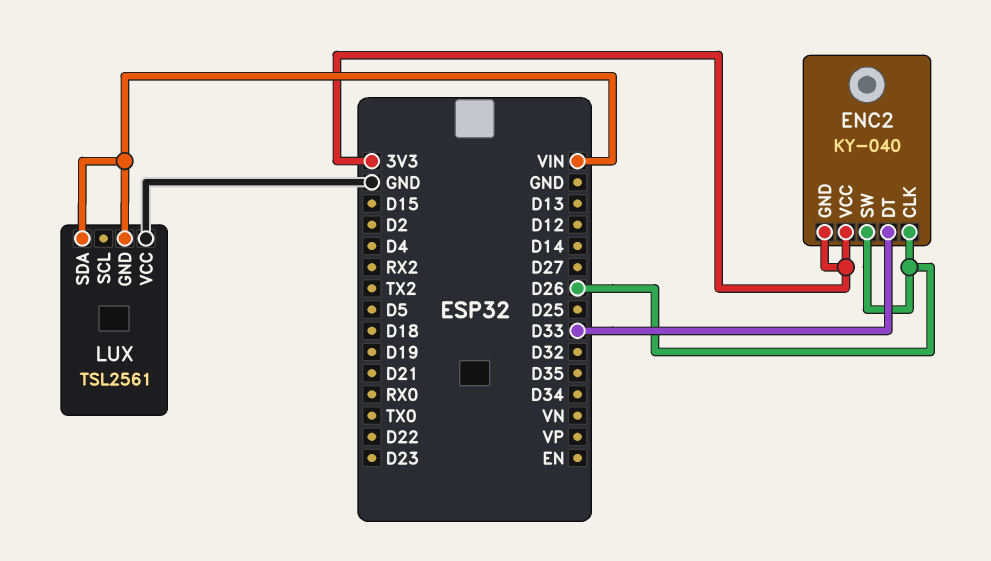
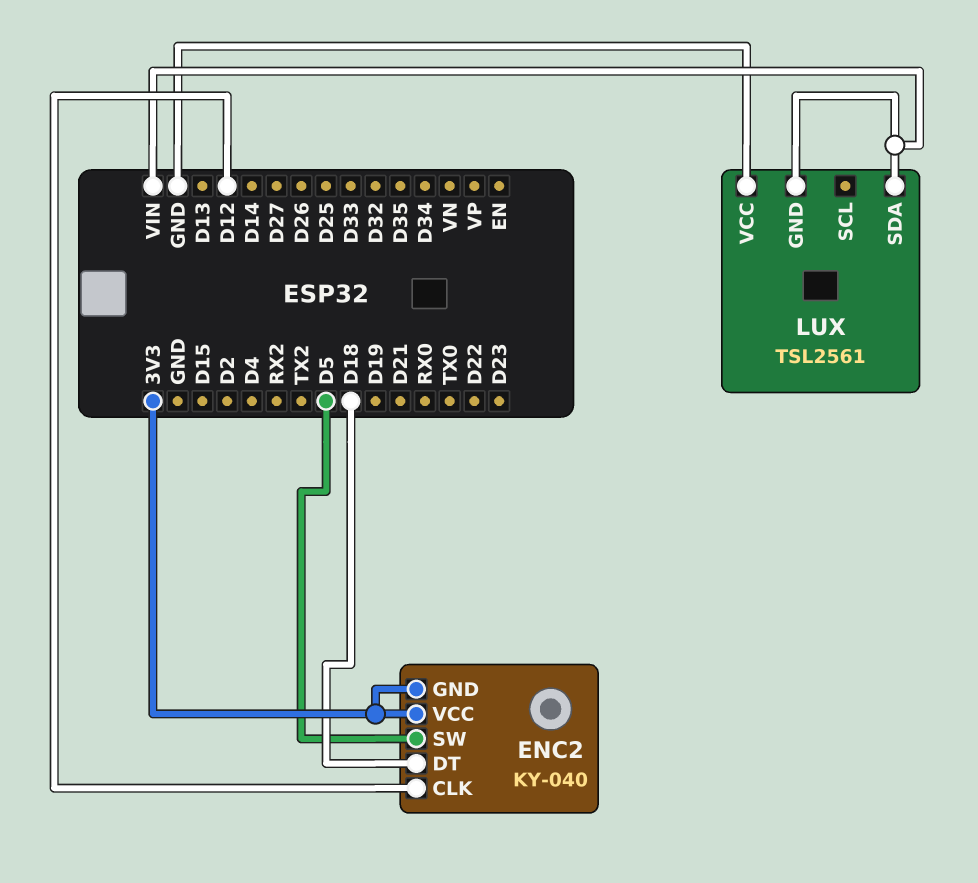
ENC2 pin CLK: D26 -> D12
ENC2 pin DT: D33 -> D18
ENC2 pin SW: D26 -> D5

